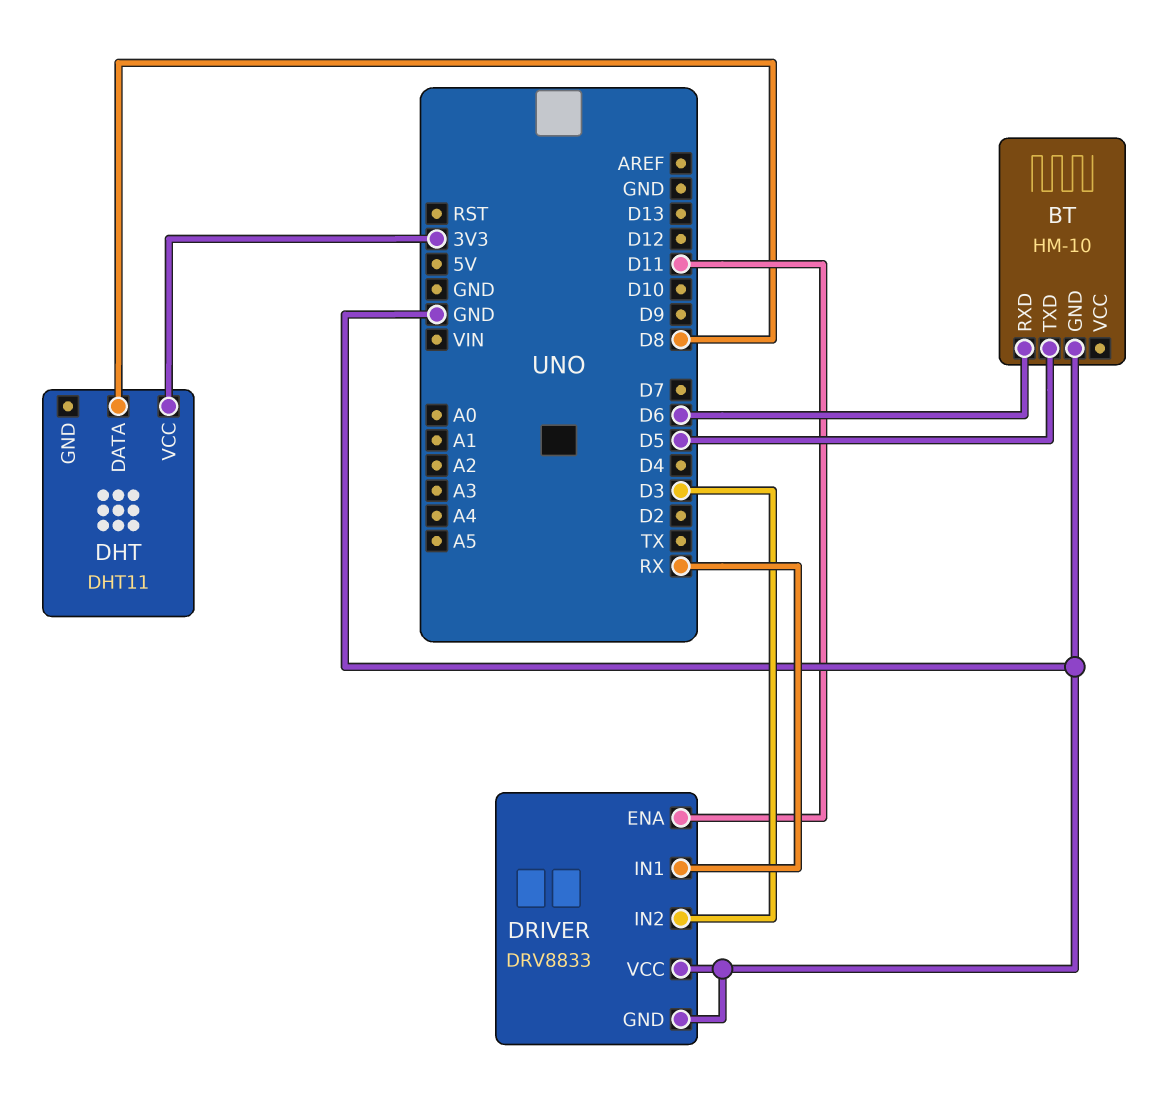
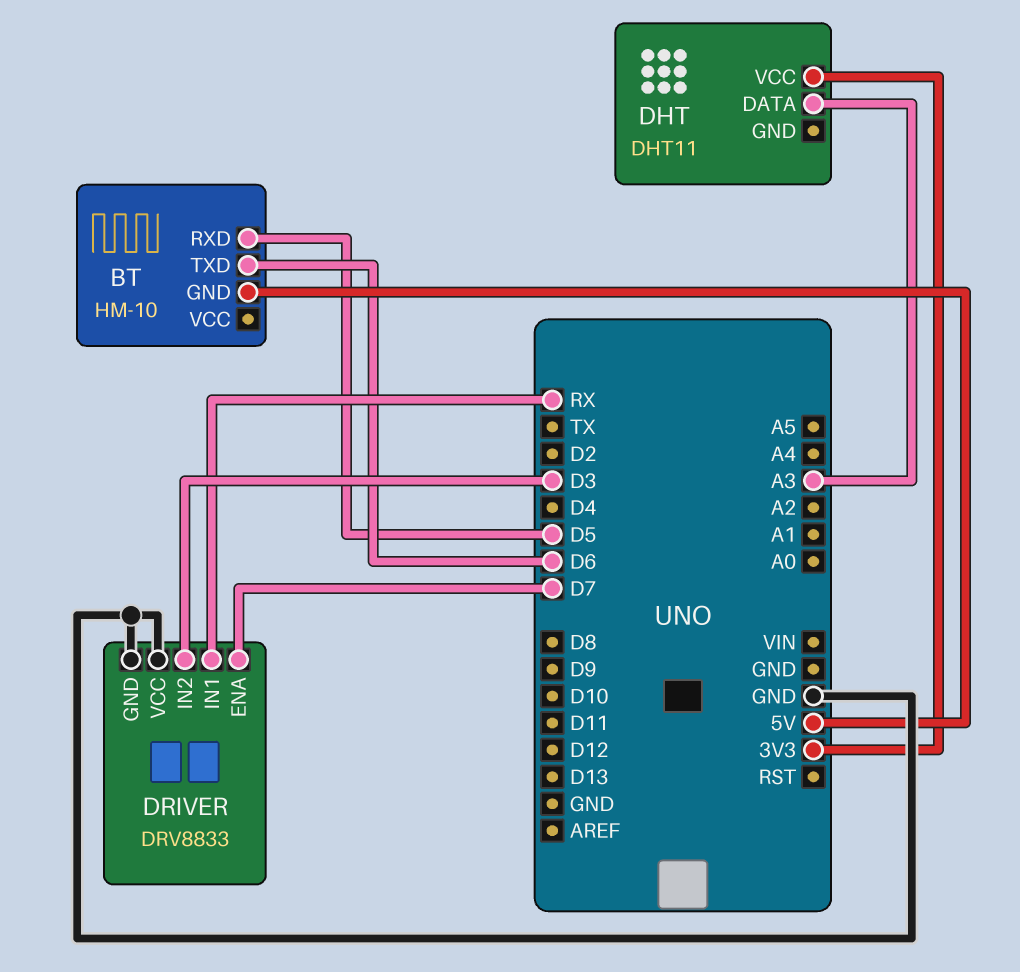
BT pin GND: GND -> 5V
BT pin RXD: D6 -> D5
BT pin TXD: D5 -> D6
DHT pin DATA: D8 -> A3
DRIVER pin ENA: D11 -> D7

